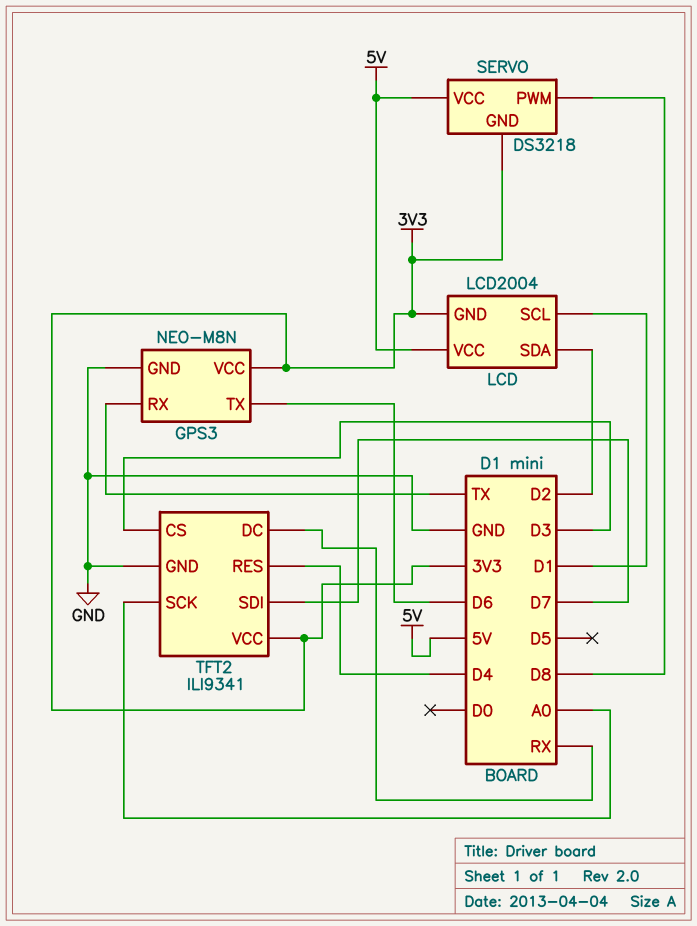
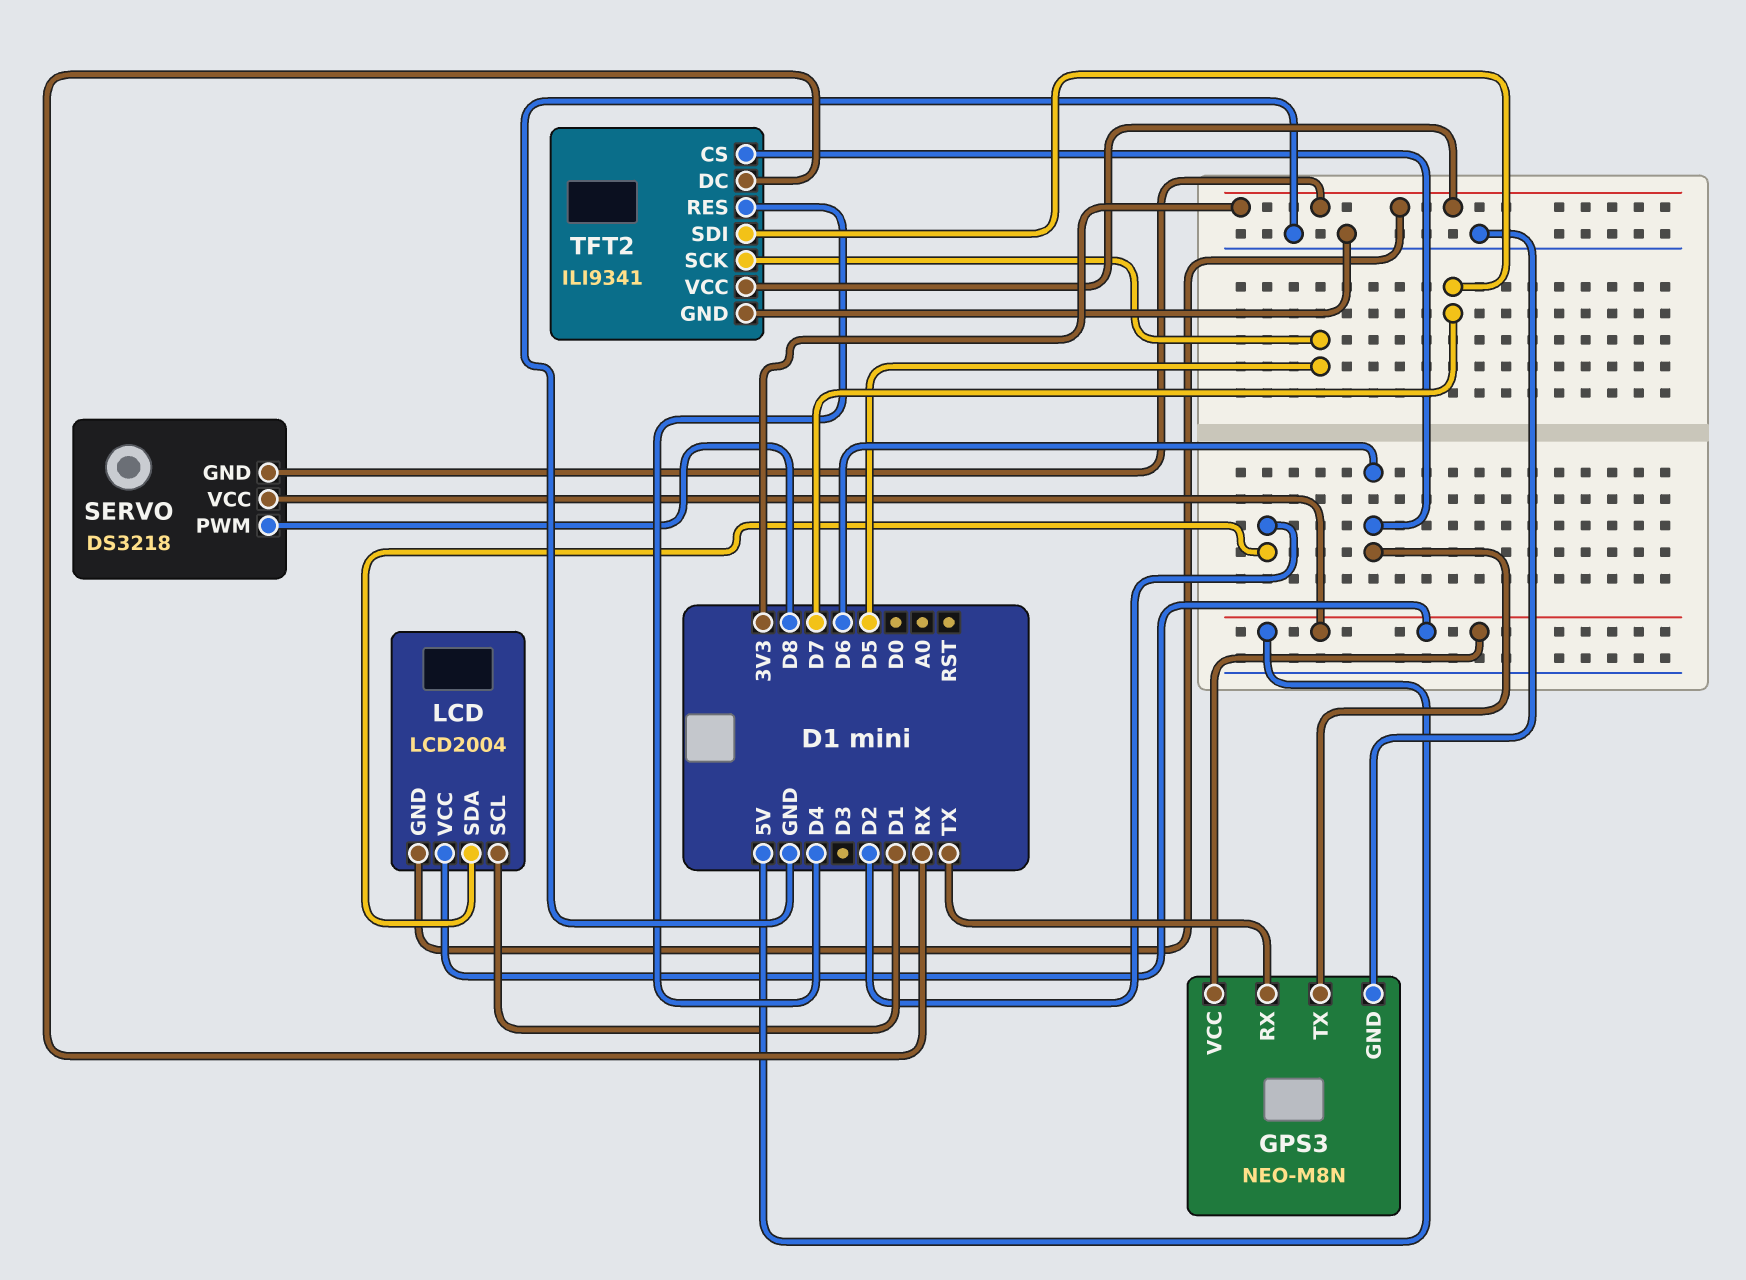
GPS3 pin VCC: 3V3 -> 5V
TFT2 pin CS: D3 -> D6
TFT2 pin SCK: A0 -> D5

